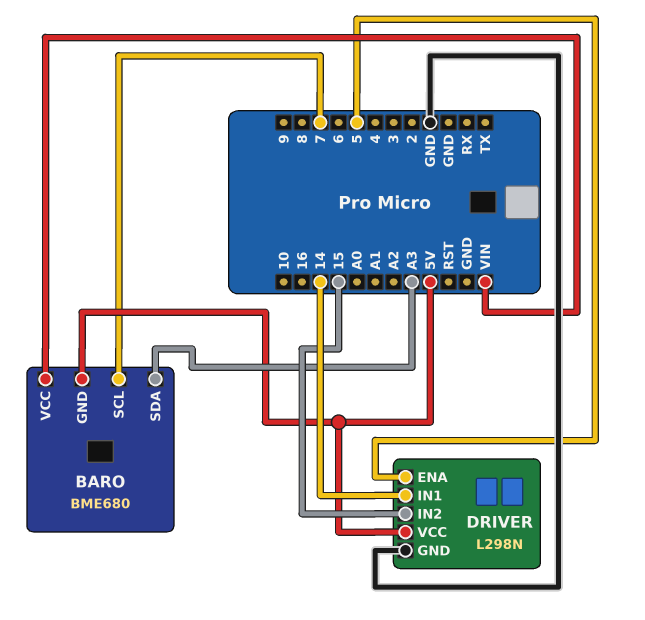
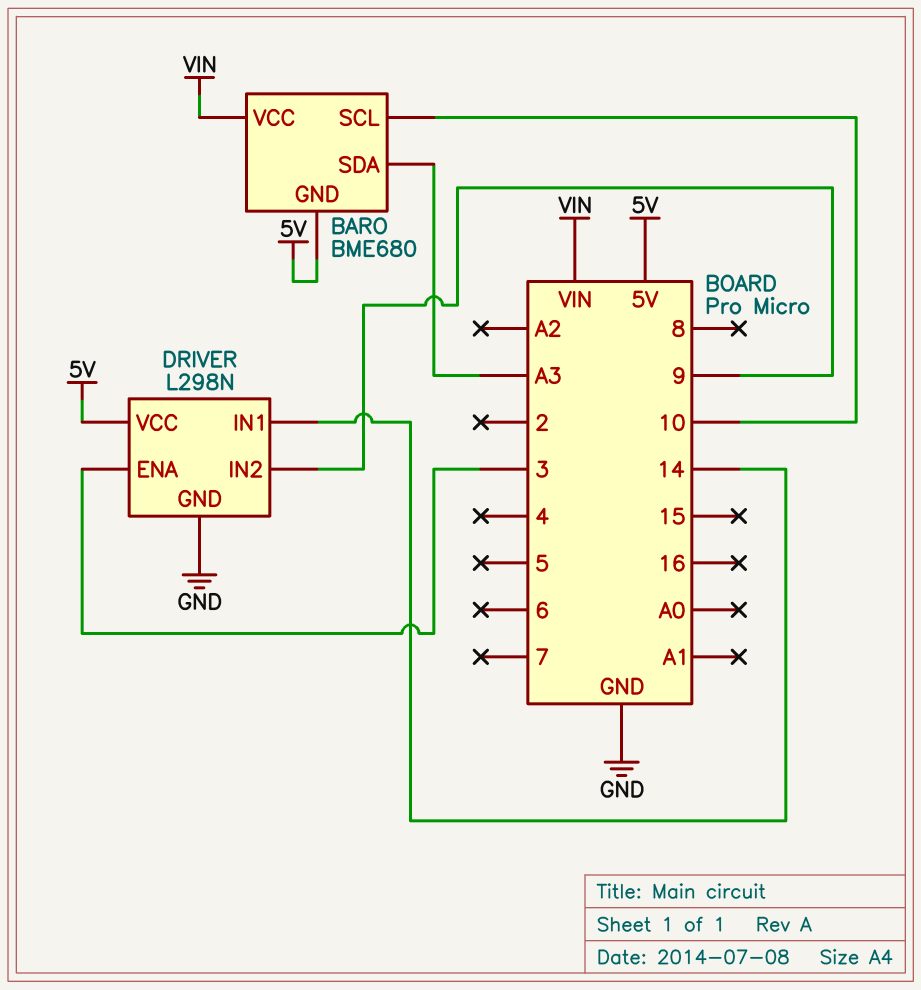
BARO pin SCL: 7 -> 10
DRIVER pin ENA: 5 -> 3
DRIVER pin IN2: 15 -> 9

